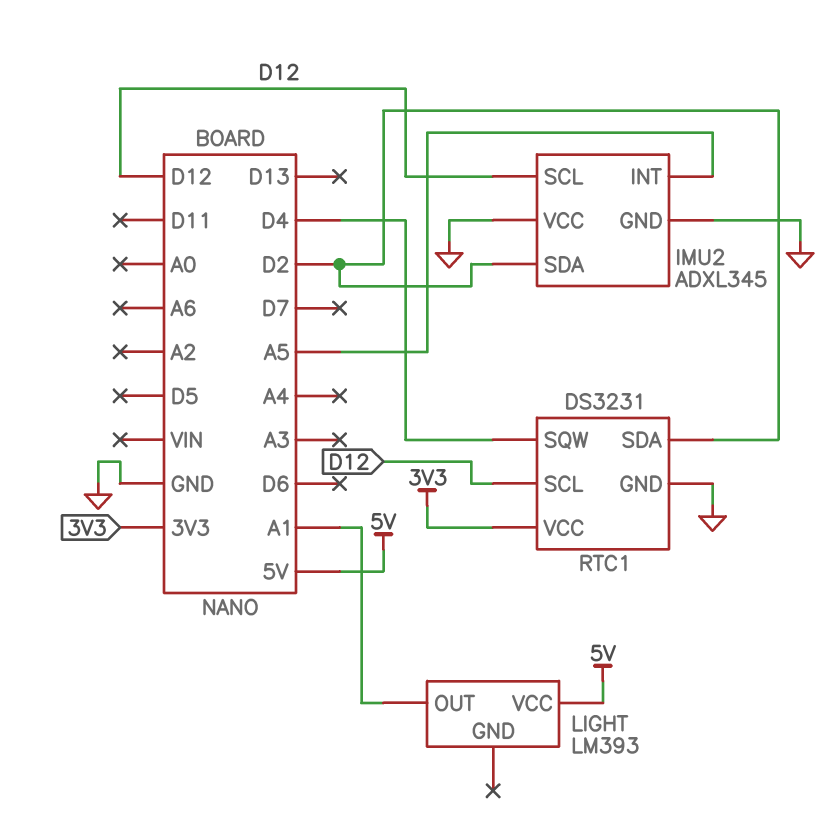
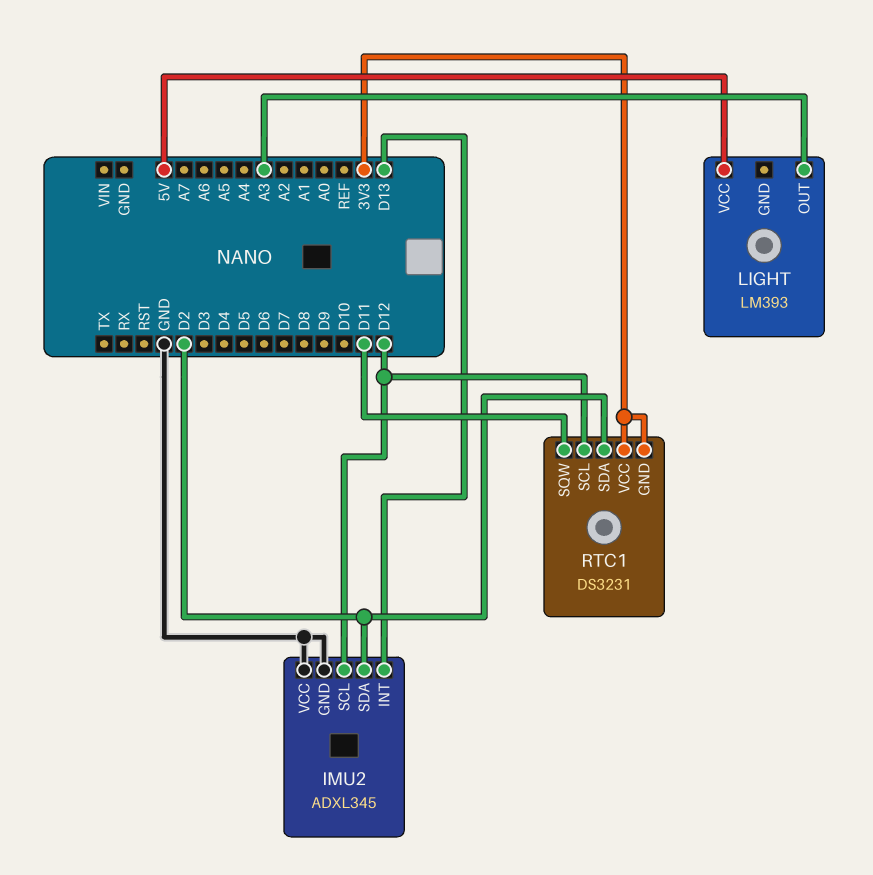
IMU2 pin INT: A5 -> D13
LIGHT pin OUT: A1 -> A3
RTC1 pin GND: GND -> 3V3
RTC1 pin SQW: D4 -> D11

